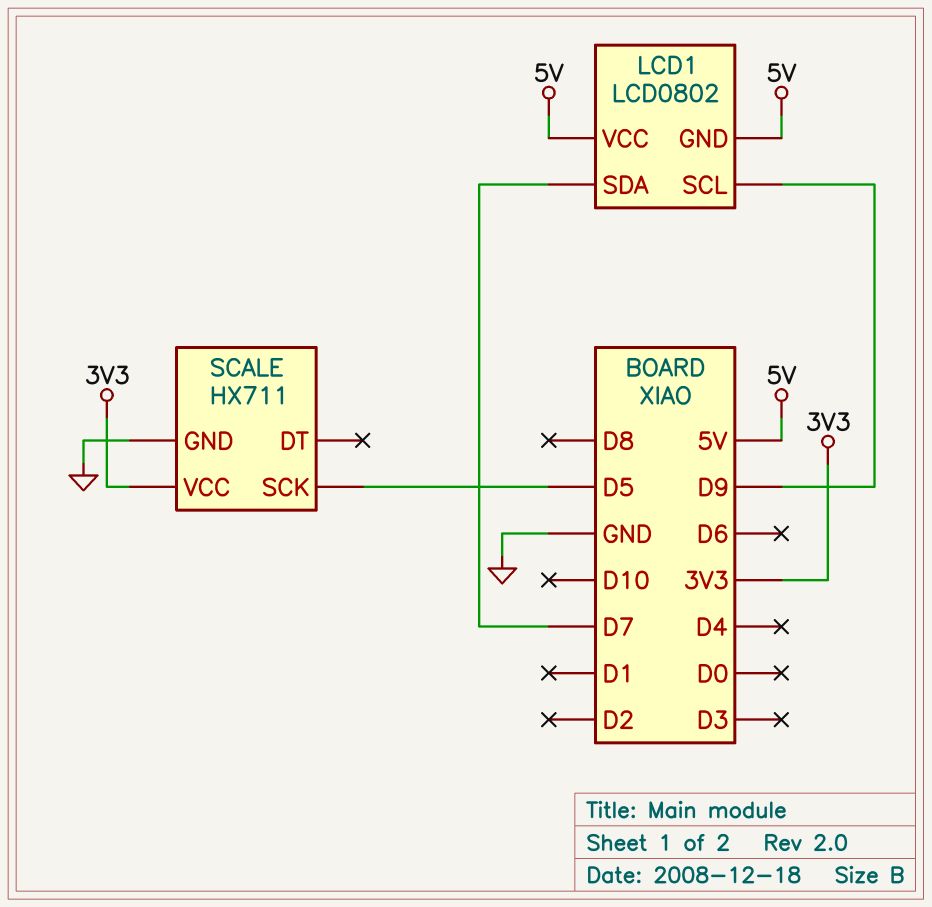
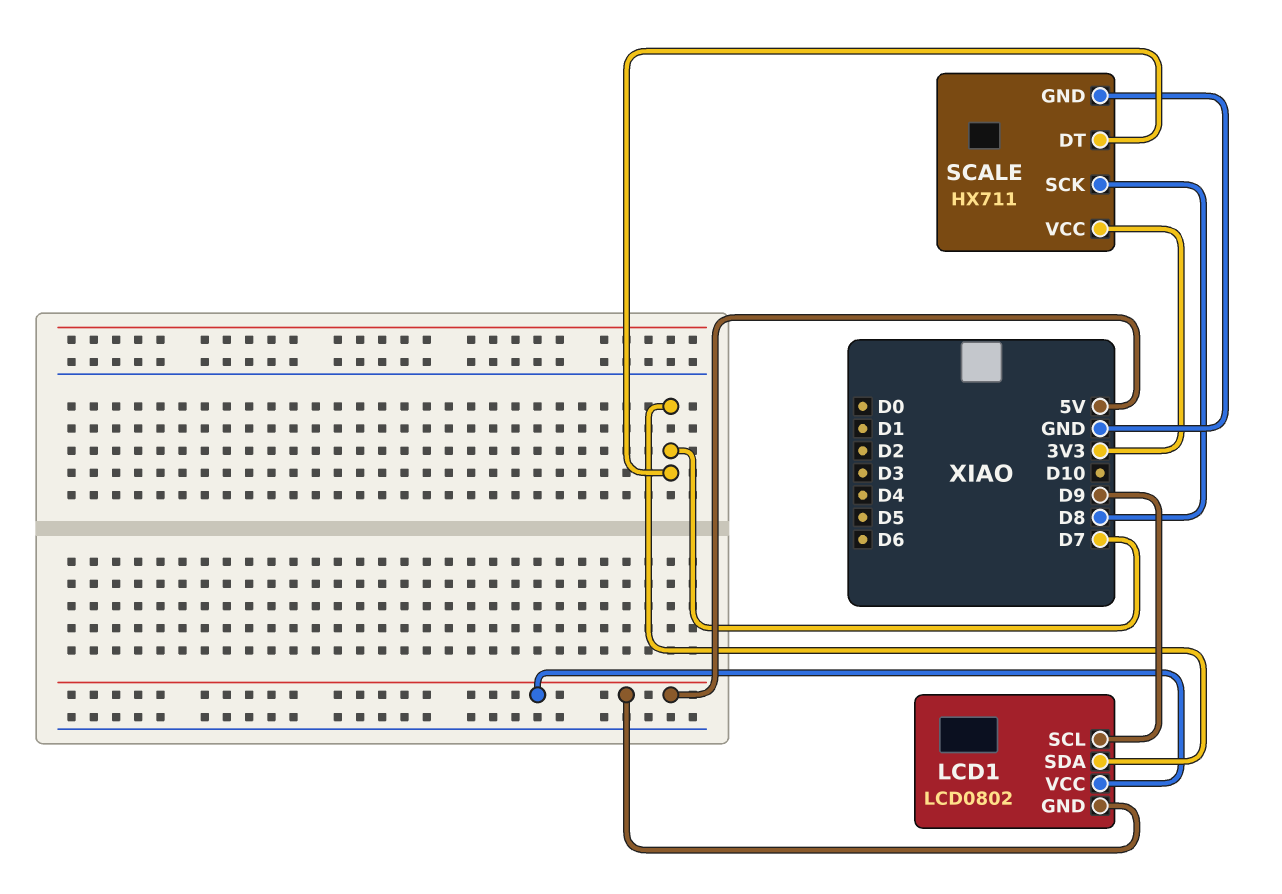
SCALE pin DT: none -> D7
SCALE pin SCK: D5 -> D8

